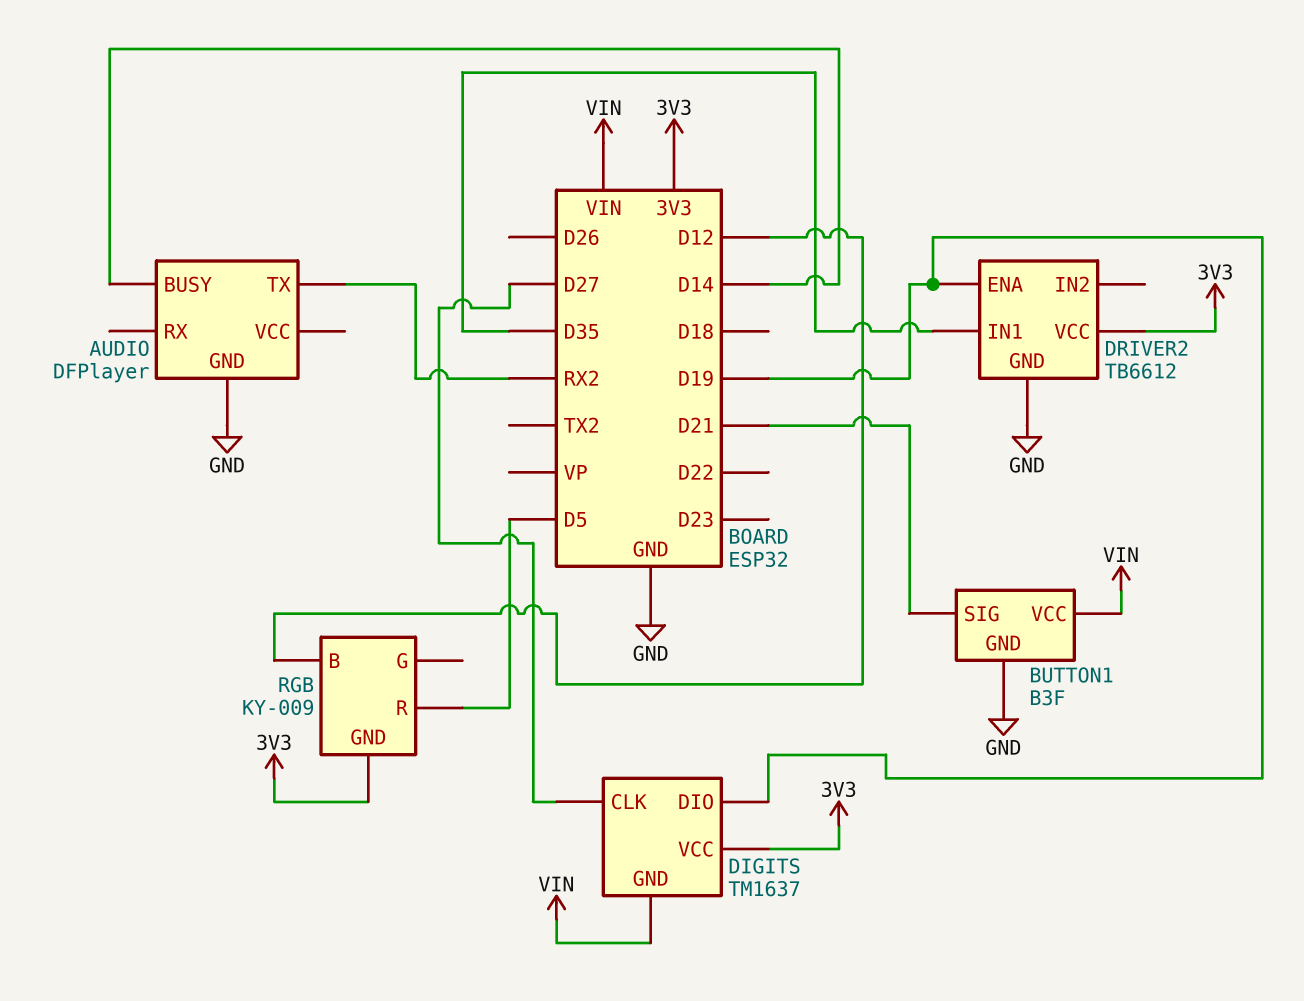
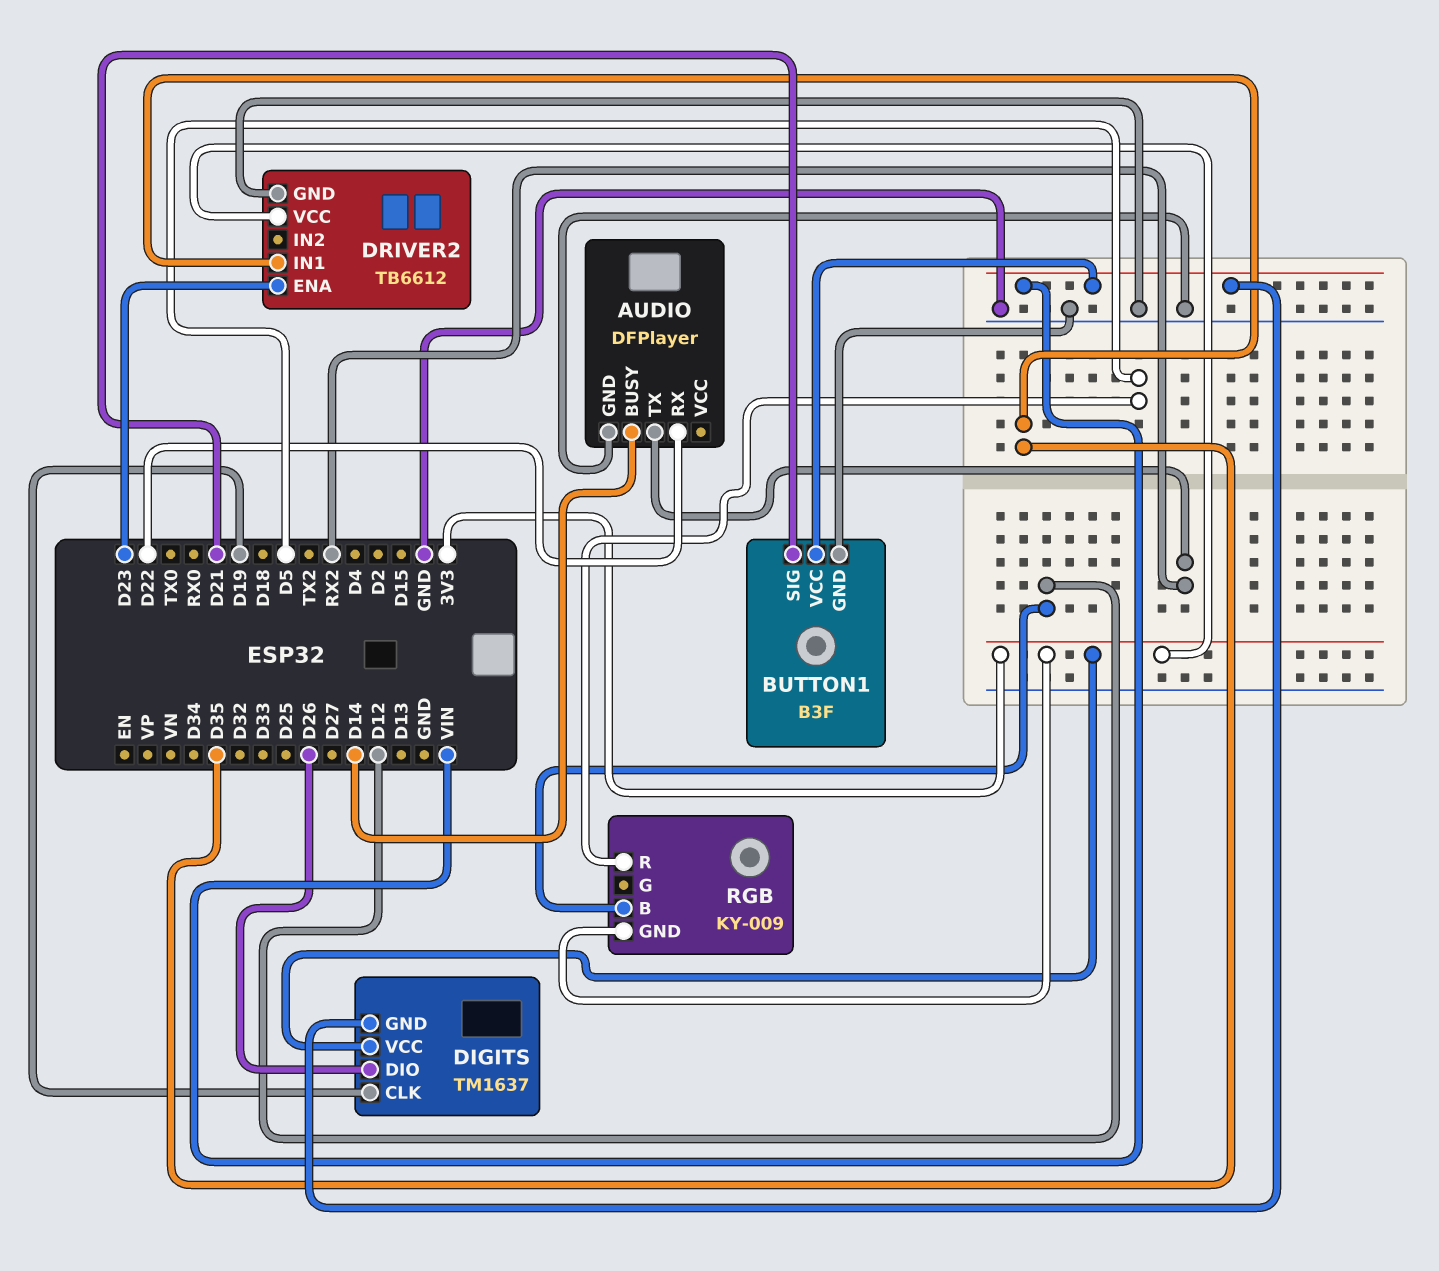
AUDIO pin RX: none -> D22
DIGITS pin CLK: D27 -> D19
DIGITS pin DIO: D19 -> D26
DRIVER2 pin ENA: D19 -> D23

